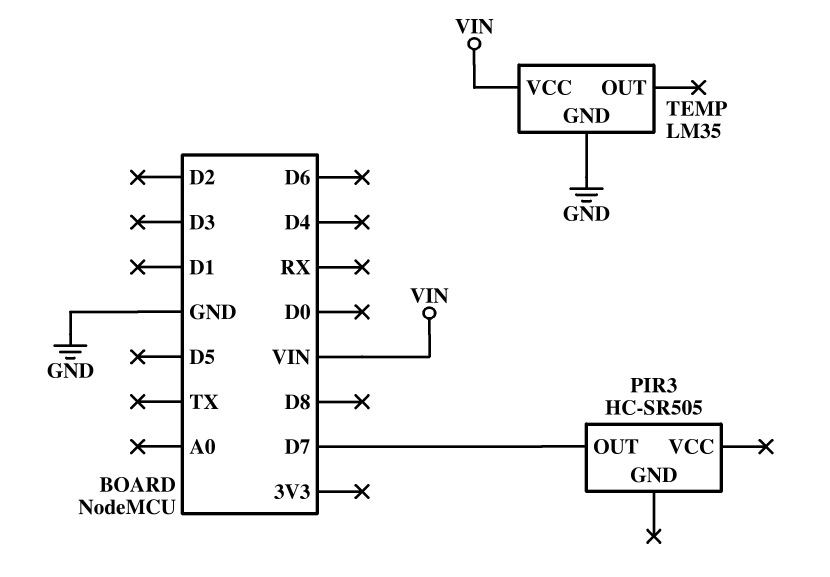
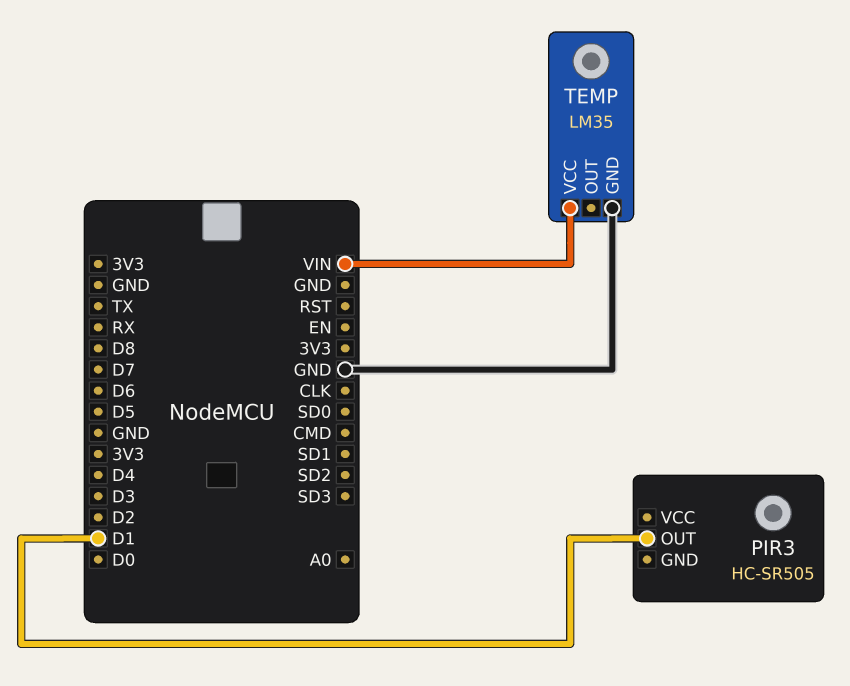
PIR3 pin OUT: D7 -> D1

